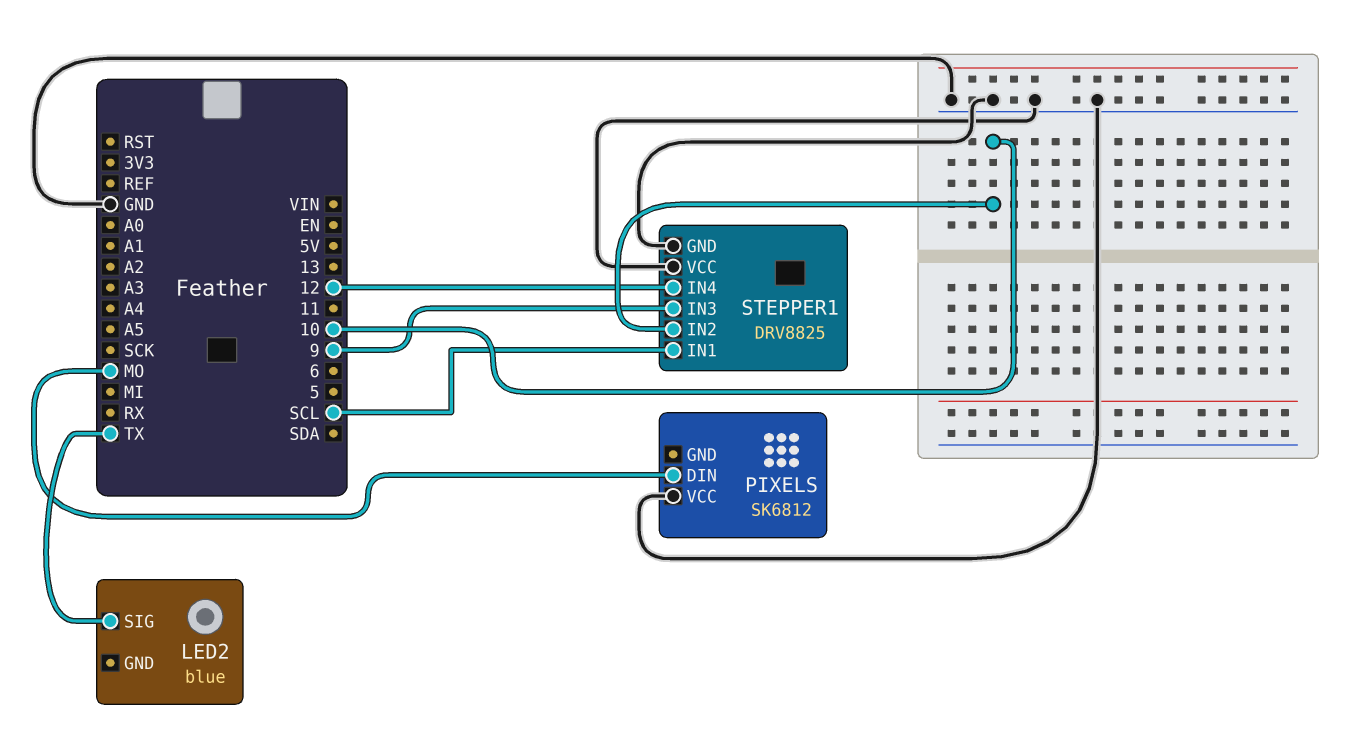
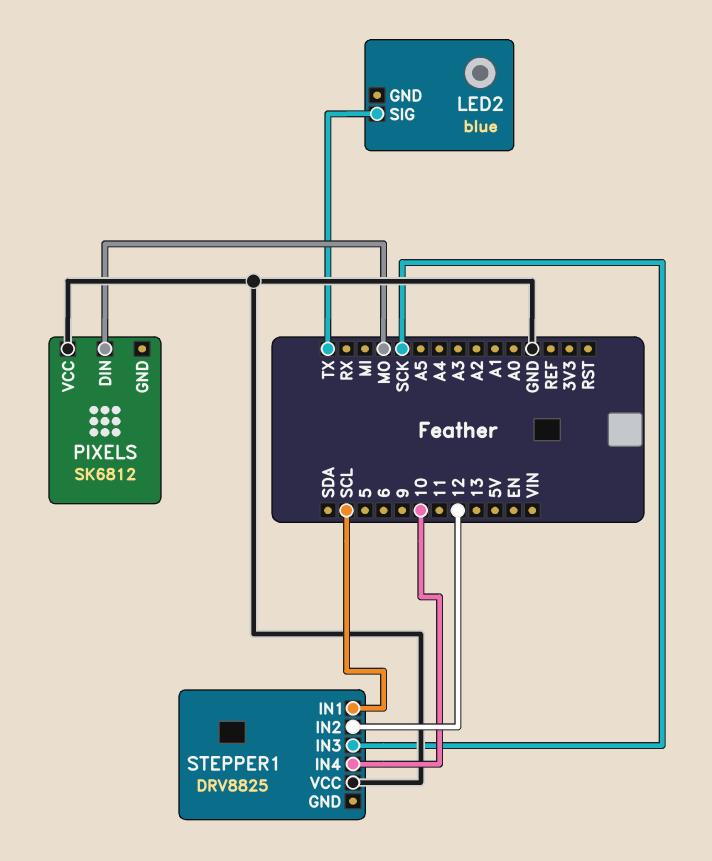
STEPPER1 pin GND: GND -> none
STEPPER1 pin IN2: 10 -> 12
STEPPER1 pin IN3: 9 -> SCK
STEPPER1 pin IN4: 12 -> 10

